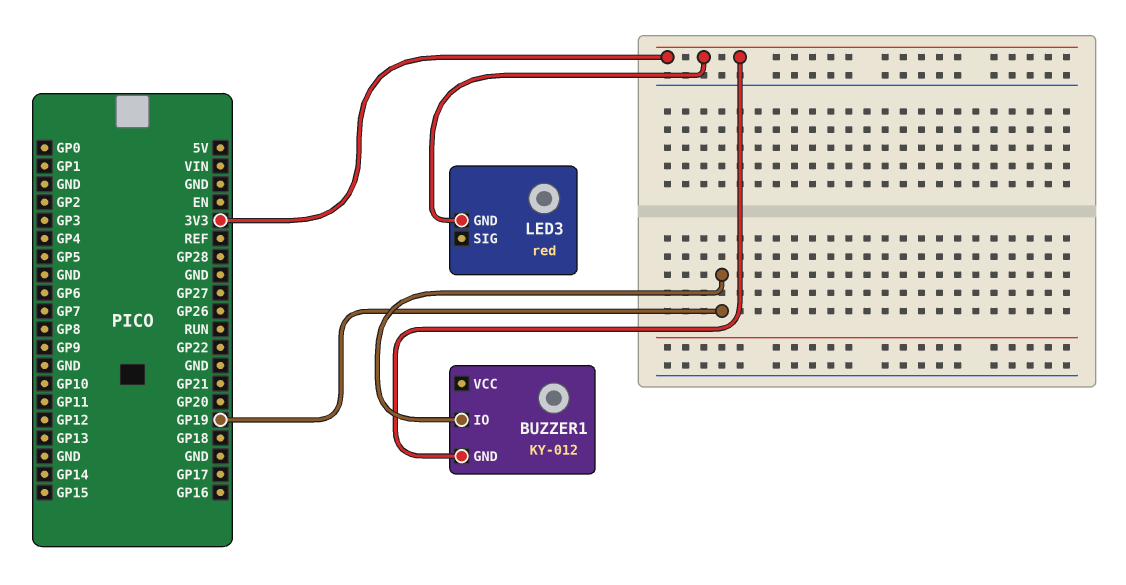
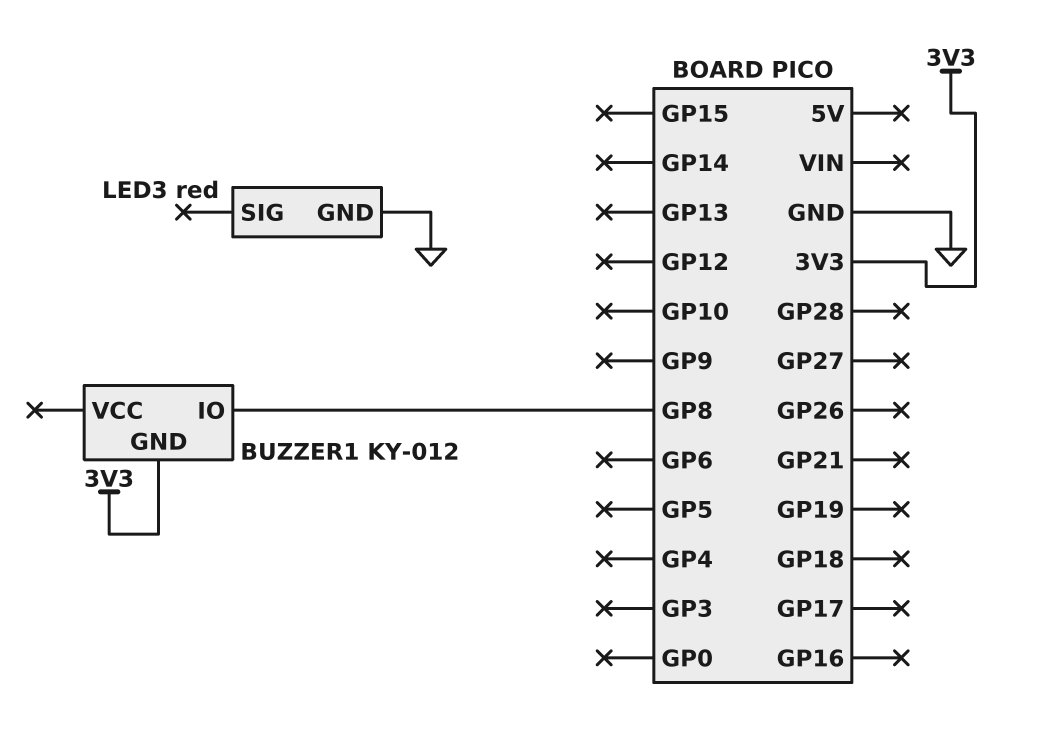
BUZZER1 pin IO: GP19 -> GP8
LED3 pin GND: 3V3 -> GND

